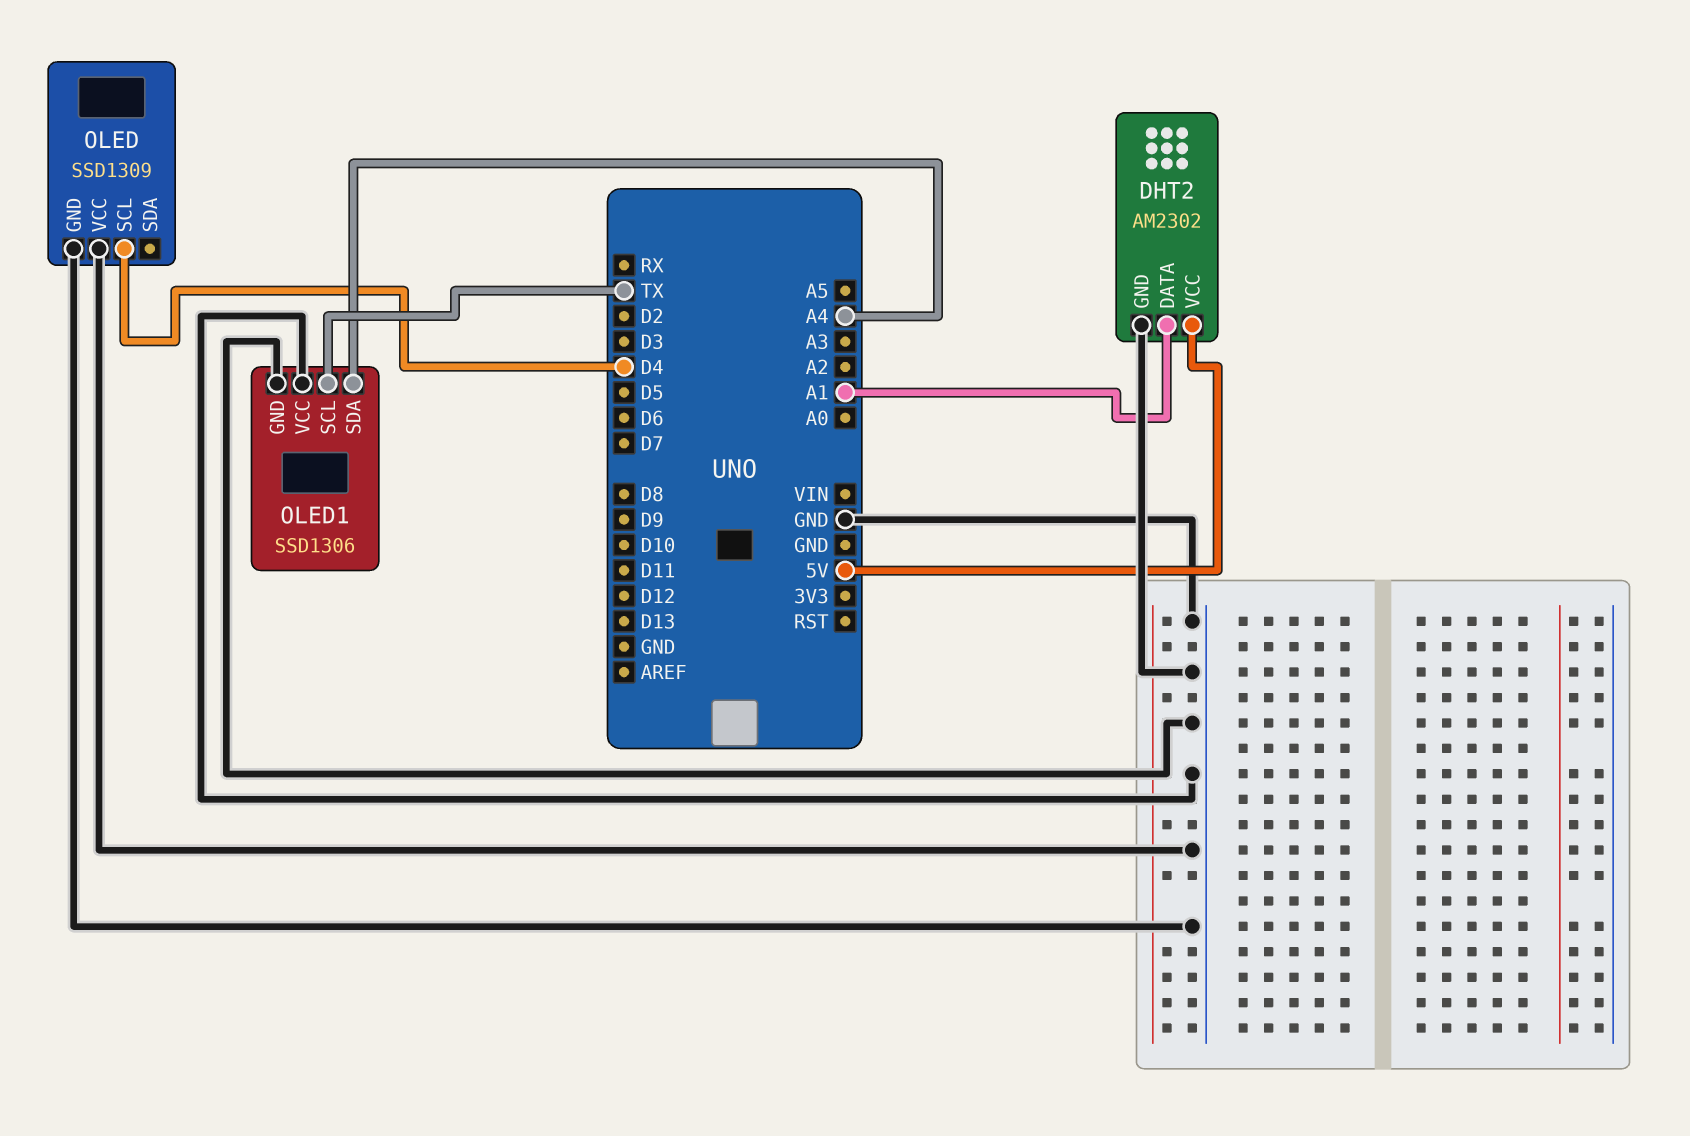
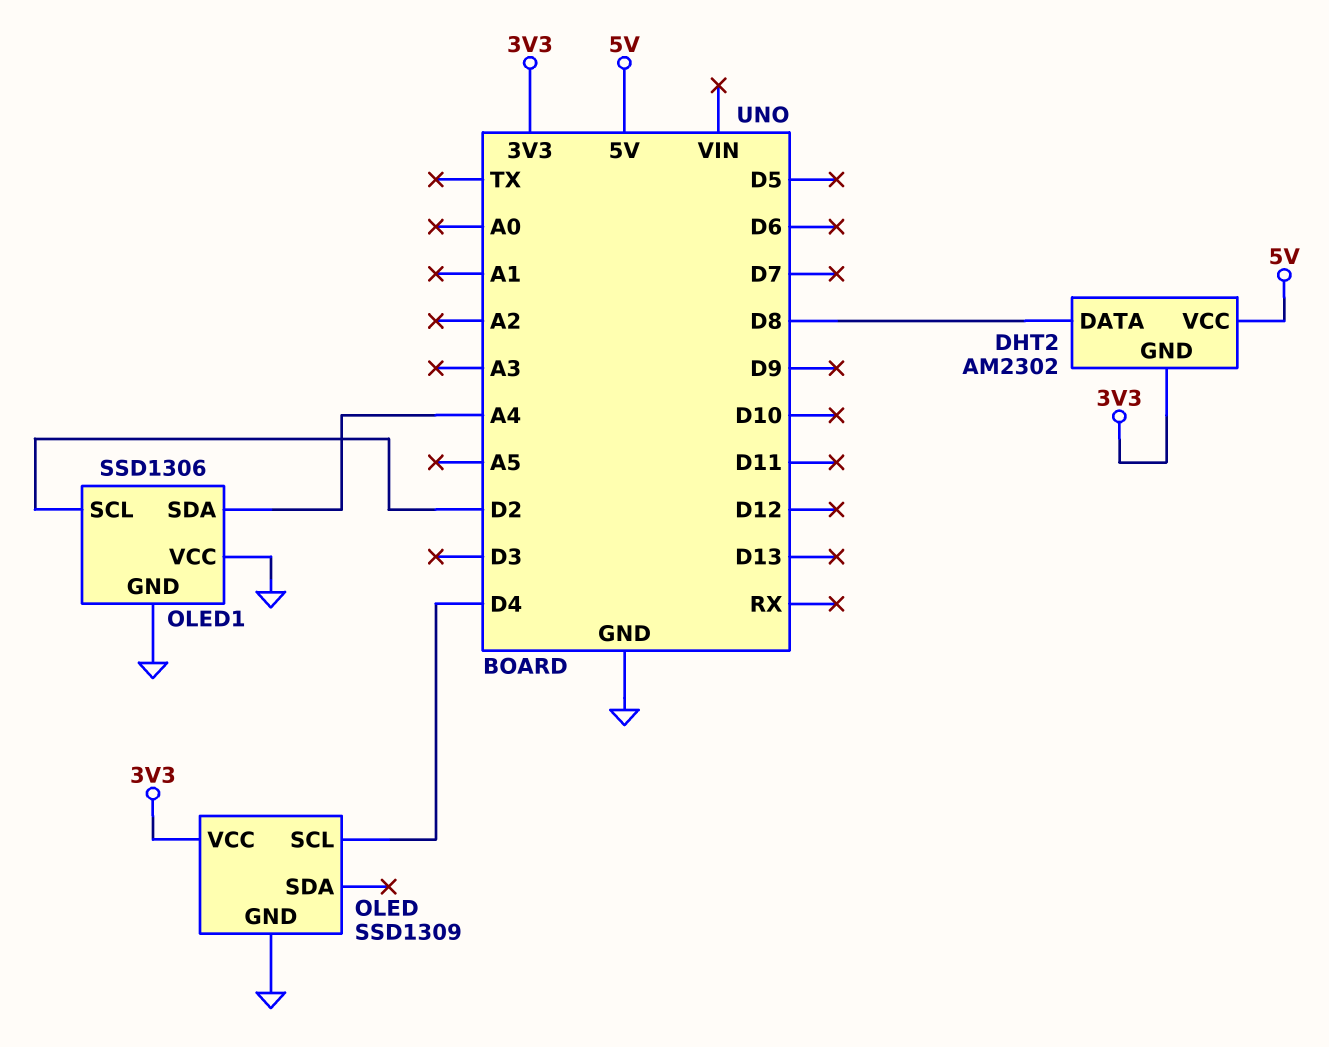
DHT2 pin DATA: A1 -> D8
DHT2 pin GND: GND -> 3V3
OLED pin VCC: GND -> 3V3
OLED1 pin SCL: TX -> D2

